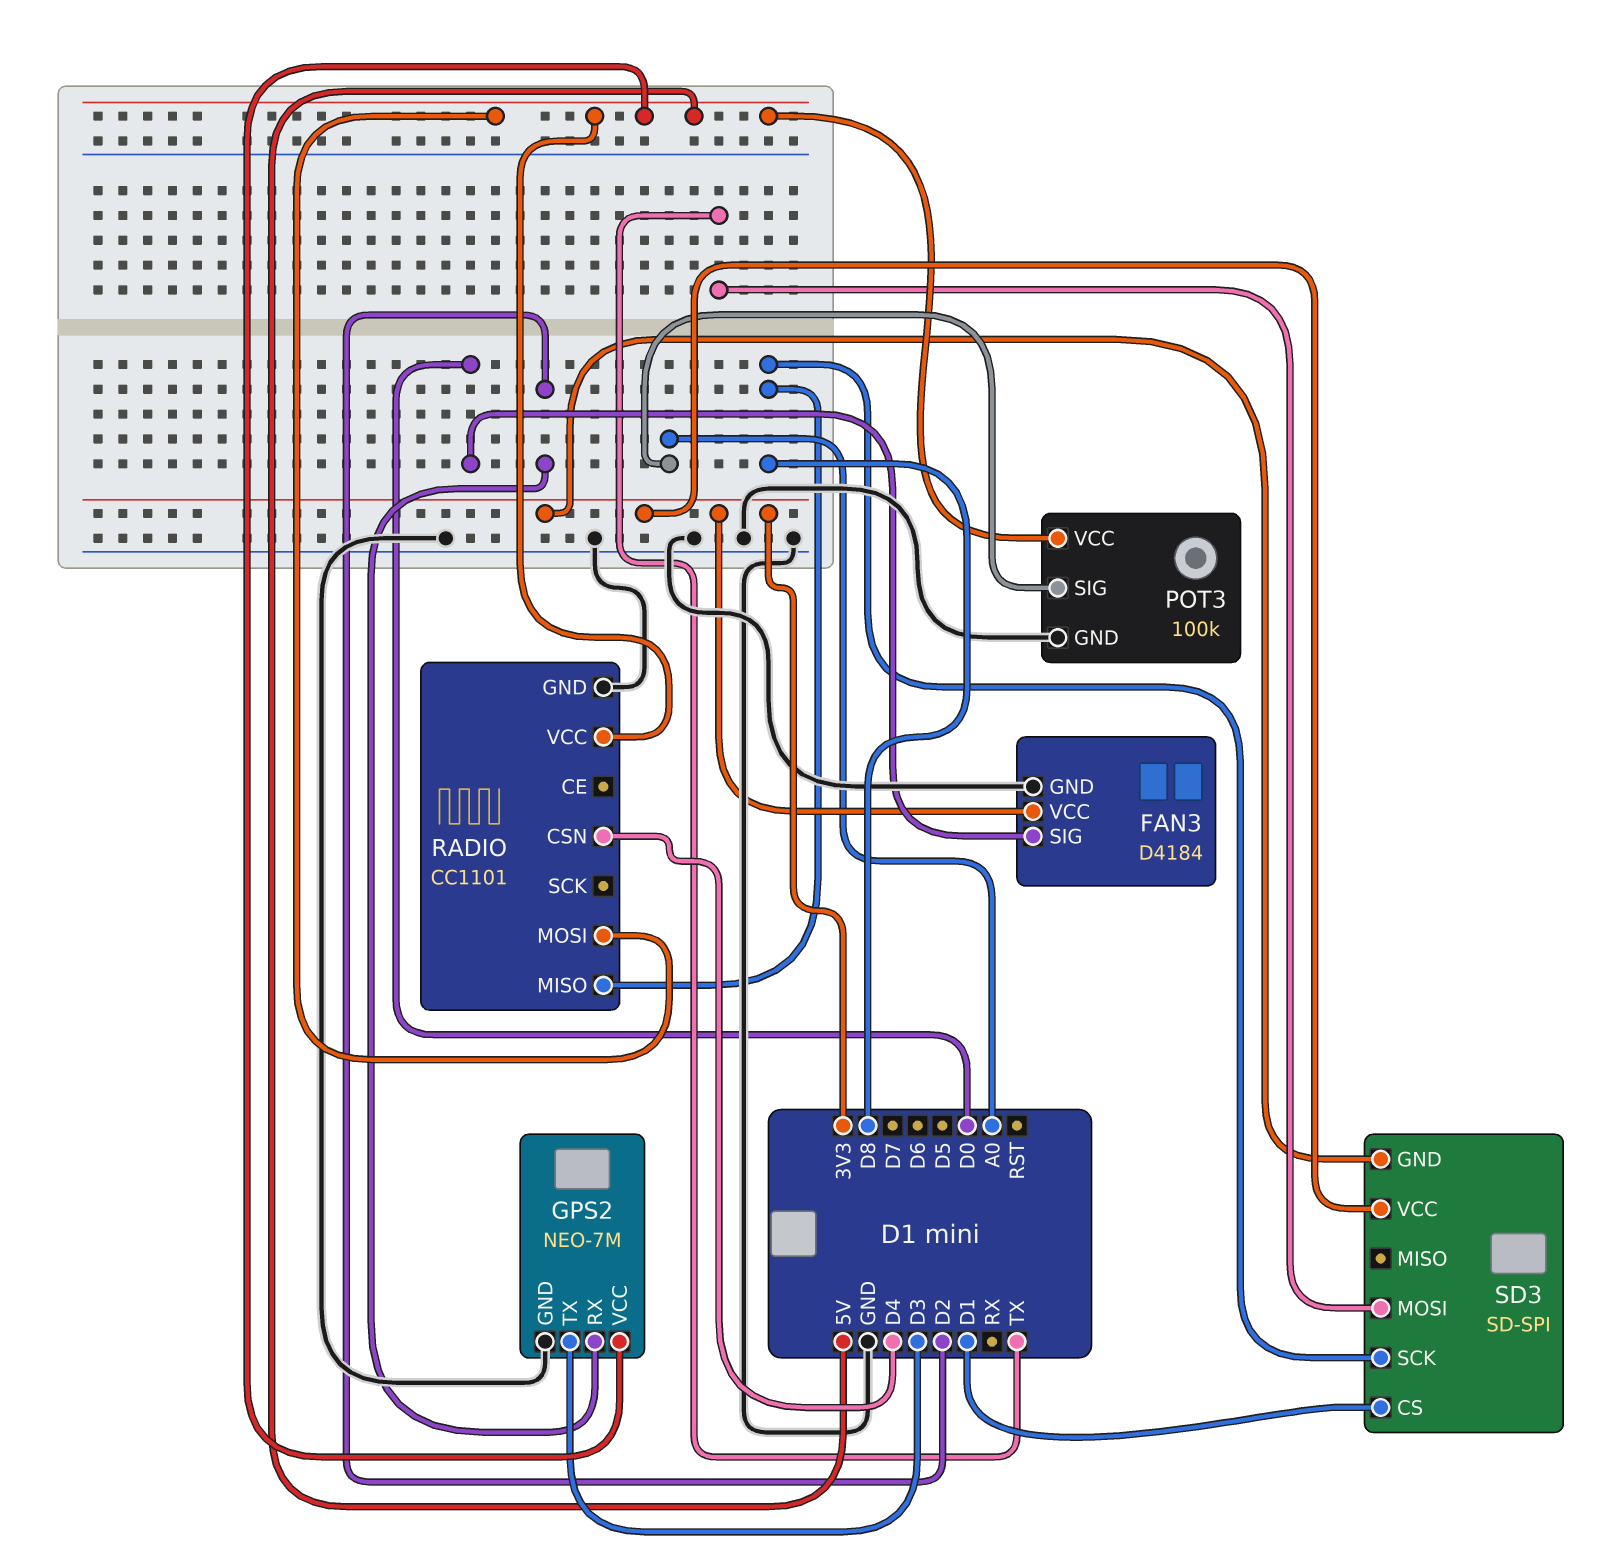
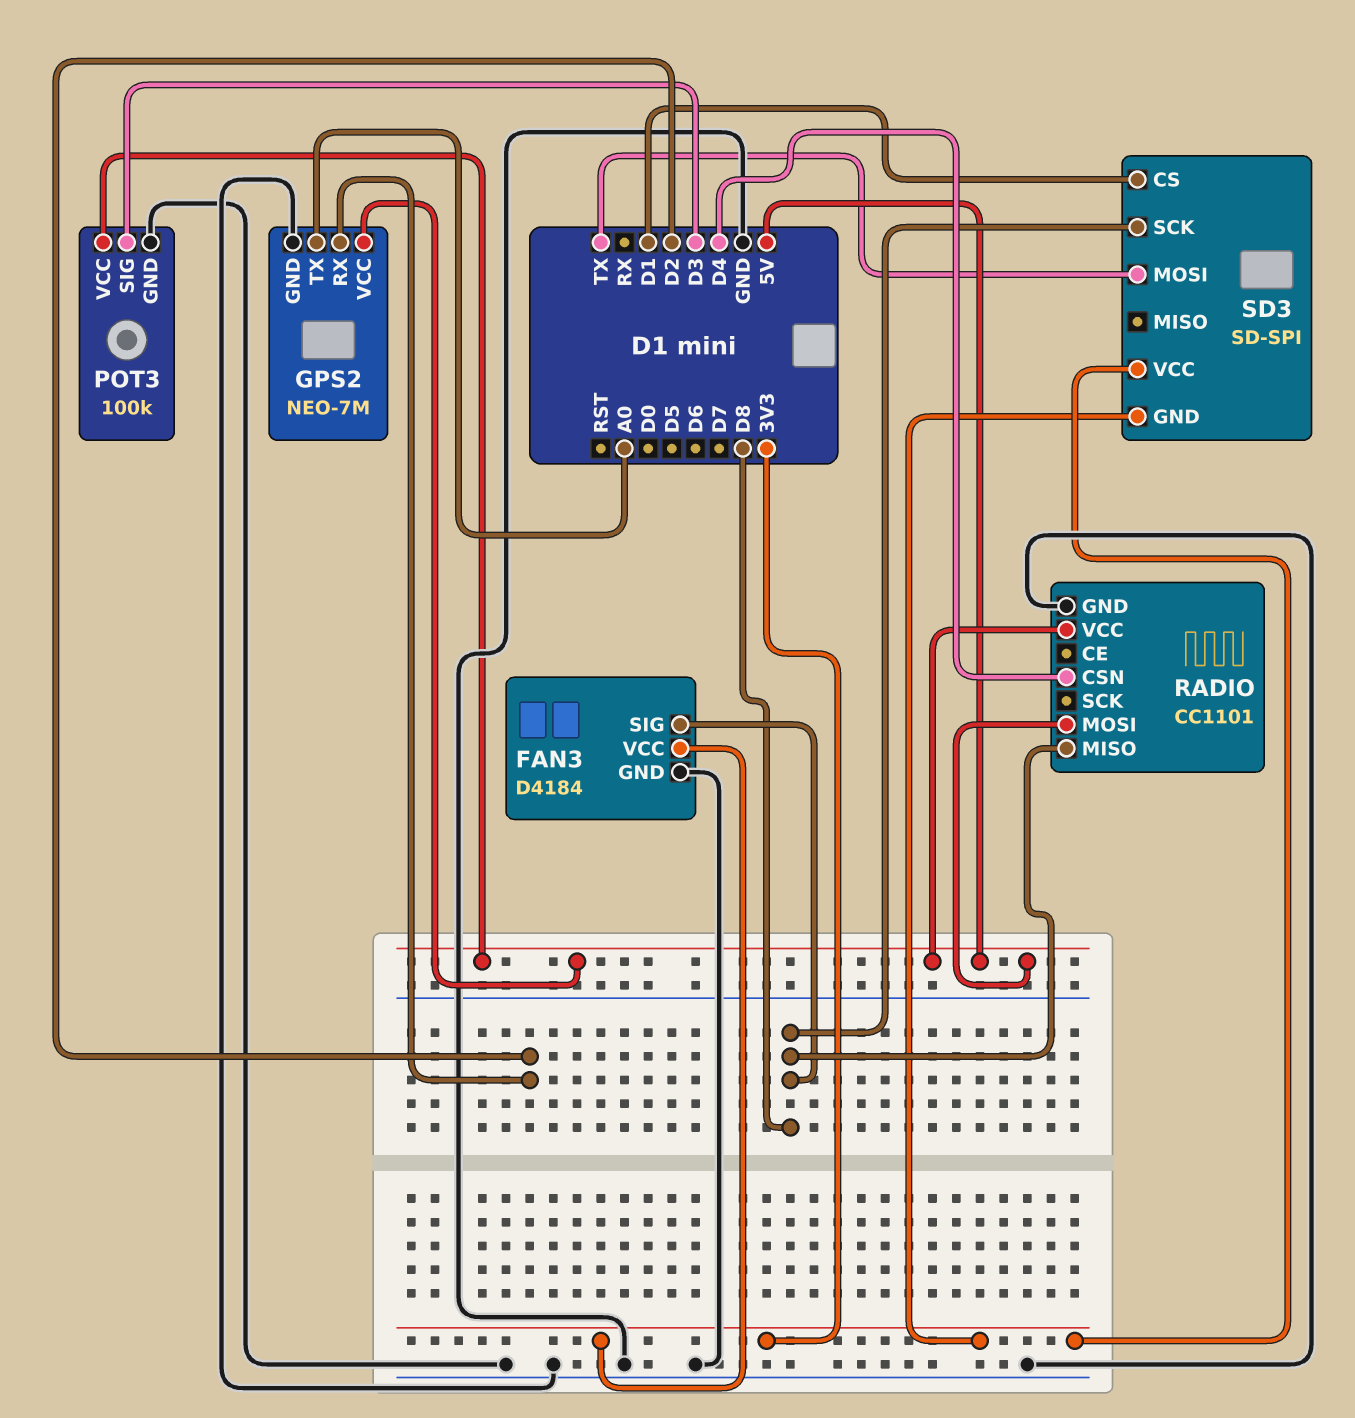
FAN3 pin SIG: D0 -> D8
GPS2 pin TX: D3 -> A0
POT3 pin SIG: A0 -> D3

